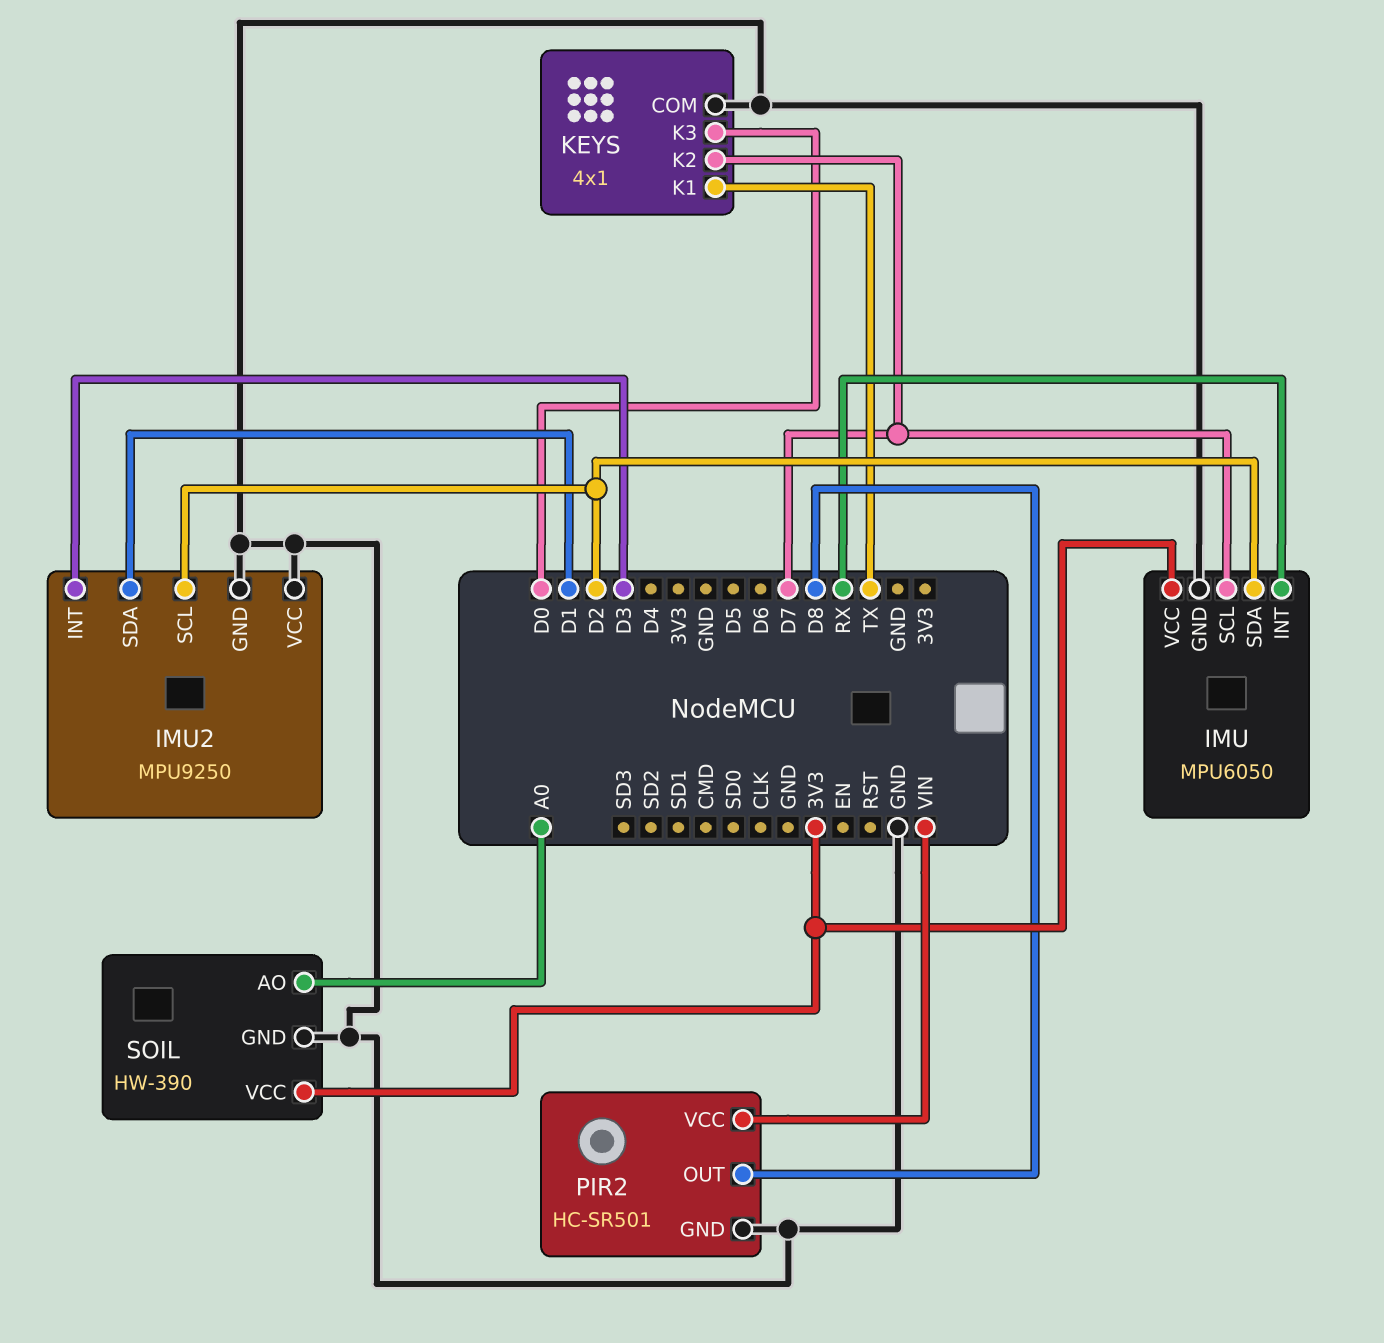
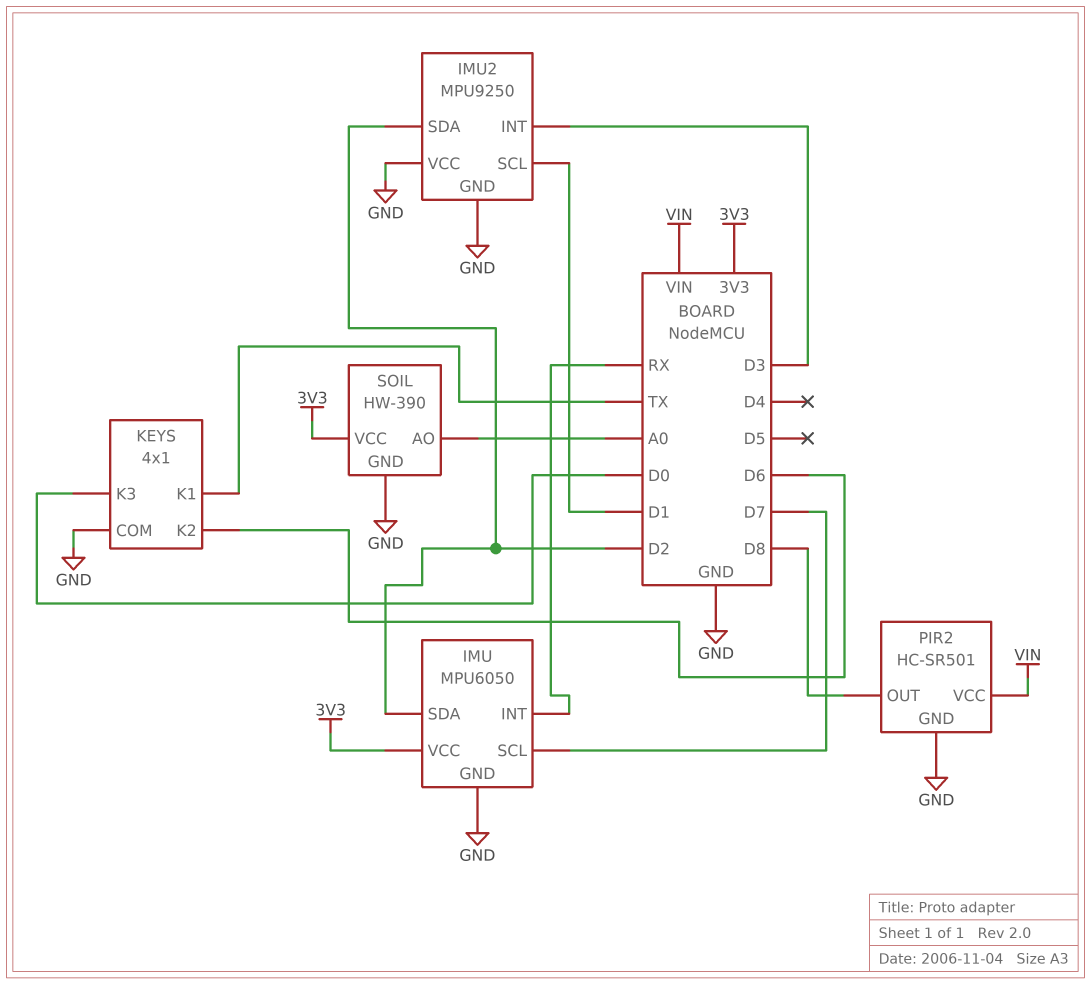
IMU2 pin SCL: D2 -> D1
IMU2 pin SDA: D1 -> D2
KEYS pin K2: D7 -> D6

